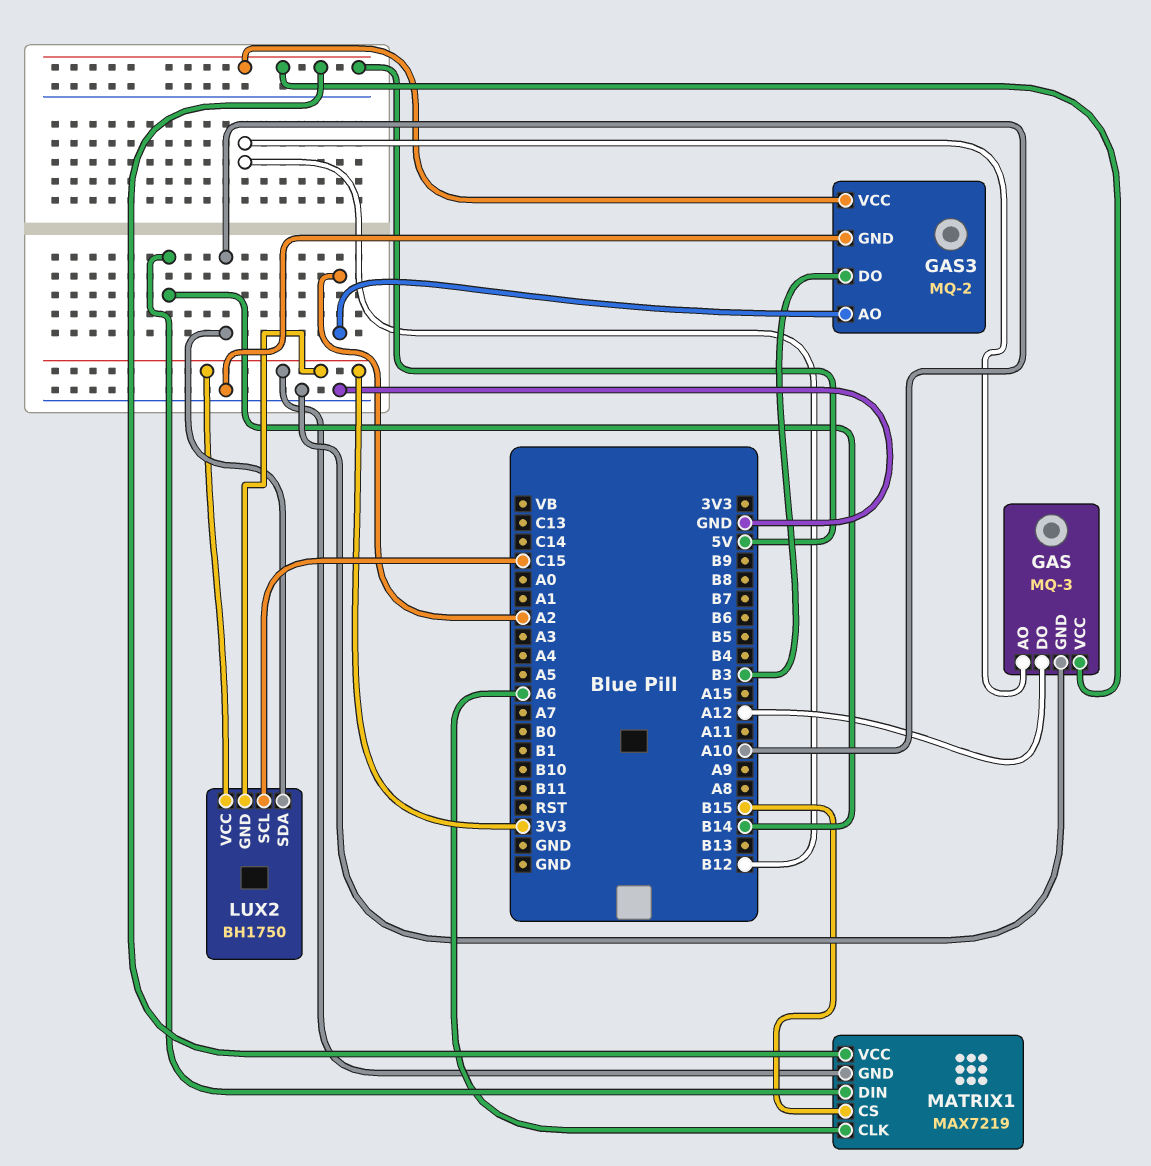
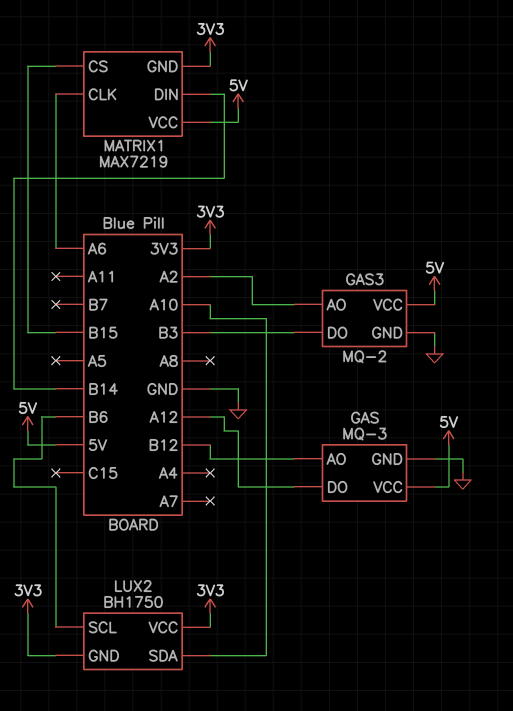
LUX2 pin SCL: C15 -> B6

